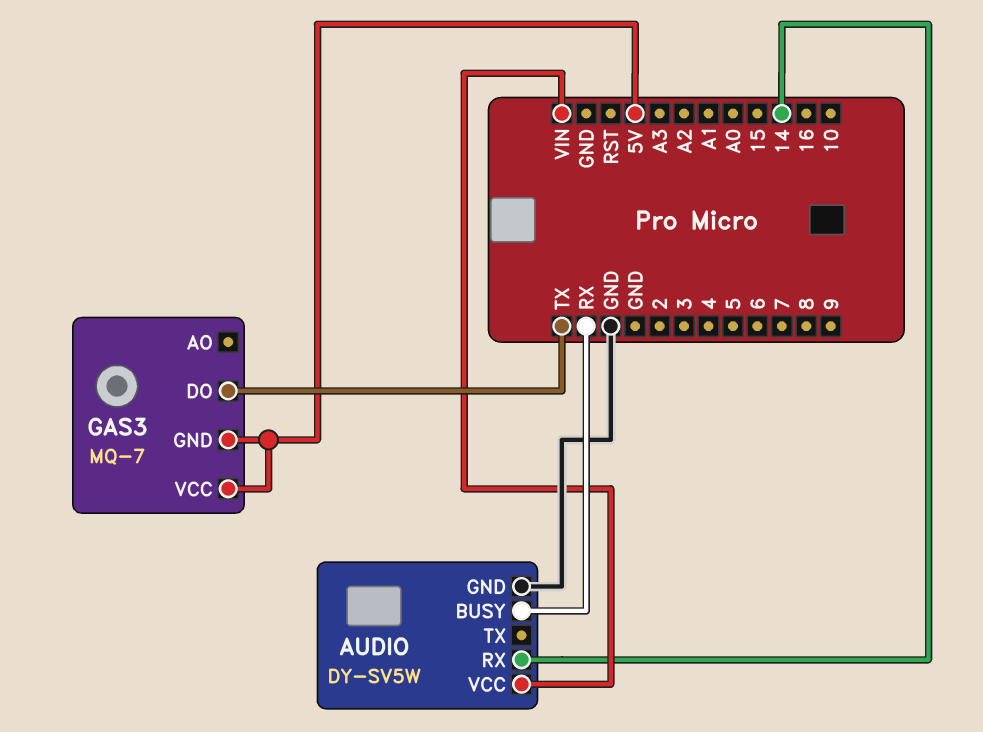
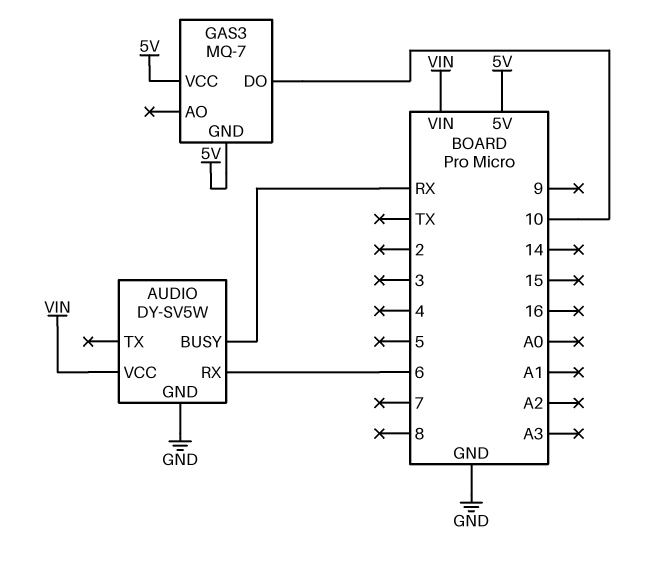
AUDIO pin RX: 14 -> 6
GAS3 pin DO: TX -> 10

